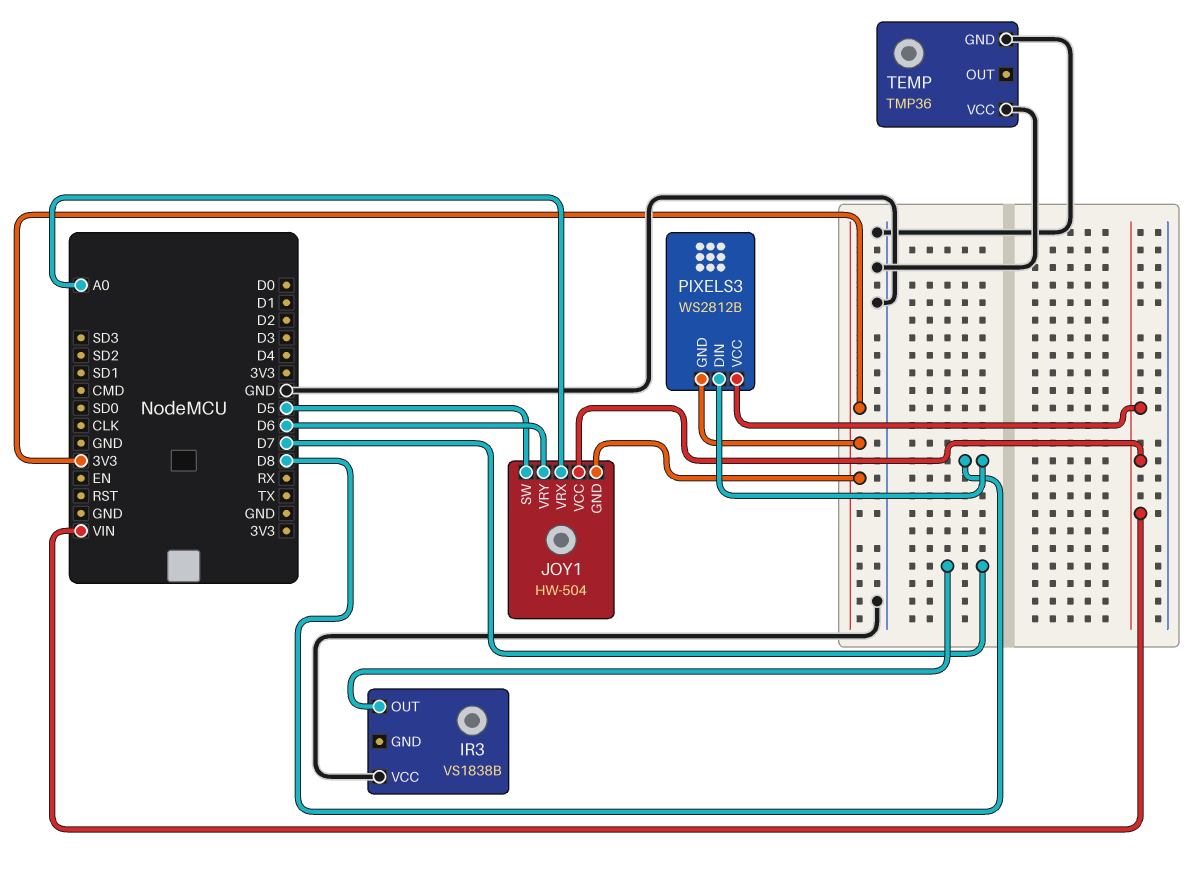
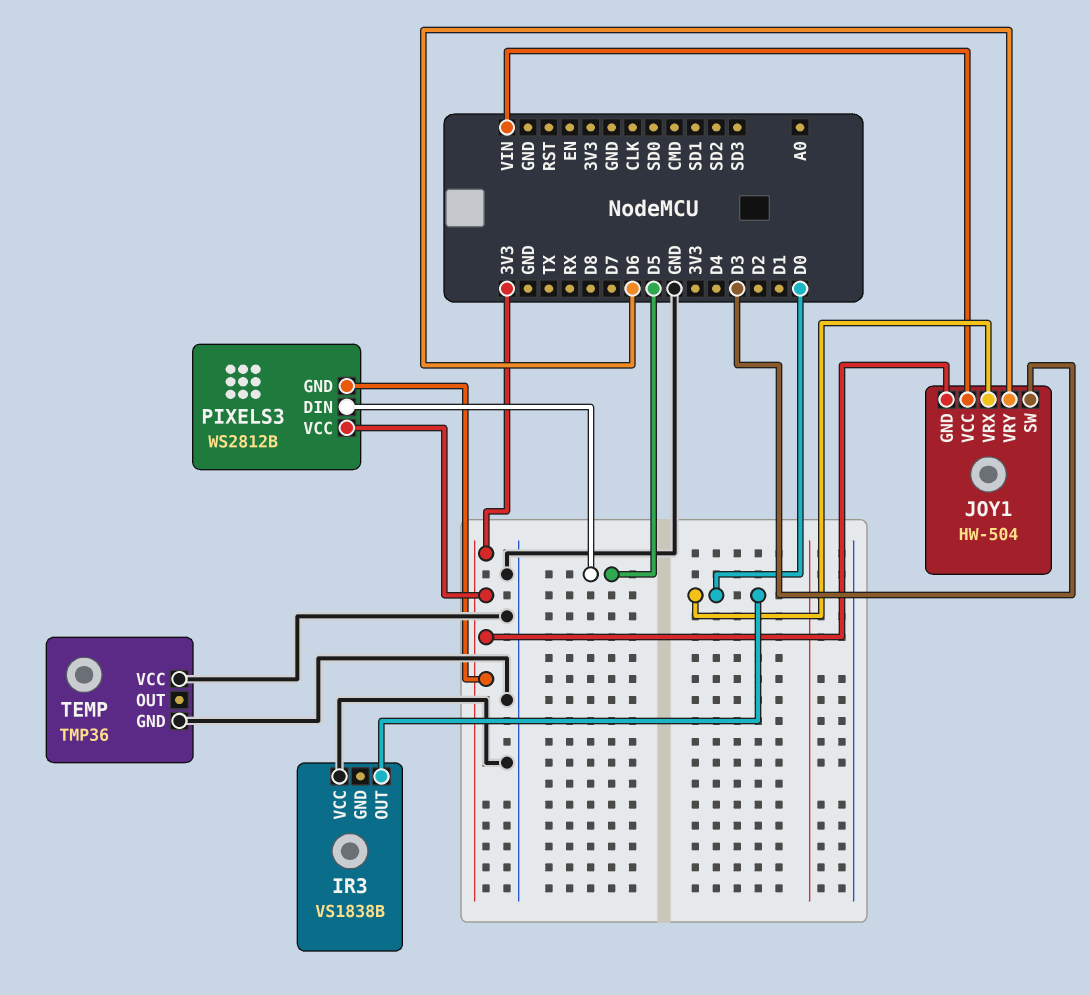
IR3 pin OUT: D7 -> D0
JOY1 pin SW: D5 -> D3
JOY1 pin VRX: A0 -> D0
PIXELS3 pin DIN: D8 -> D5
PIXELS3 pin VCC: VIN -> 3V3

